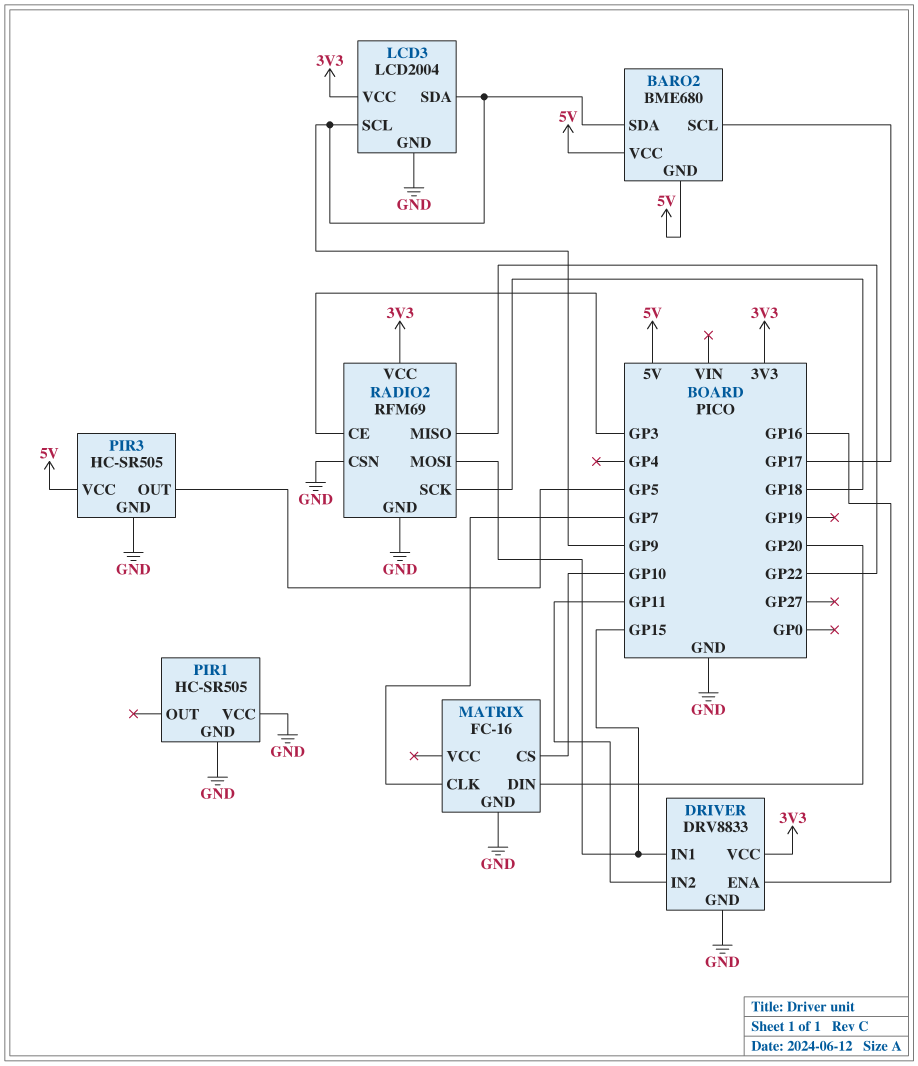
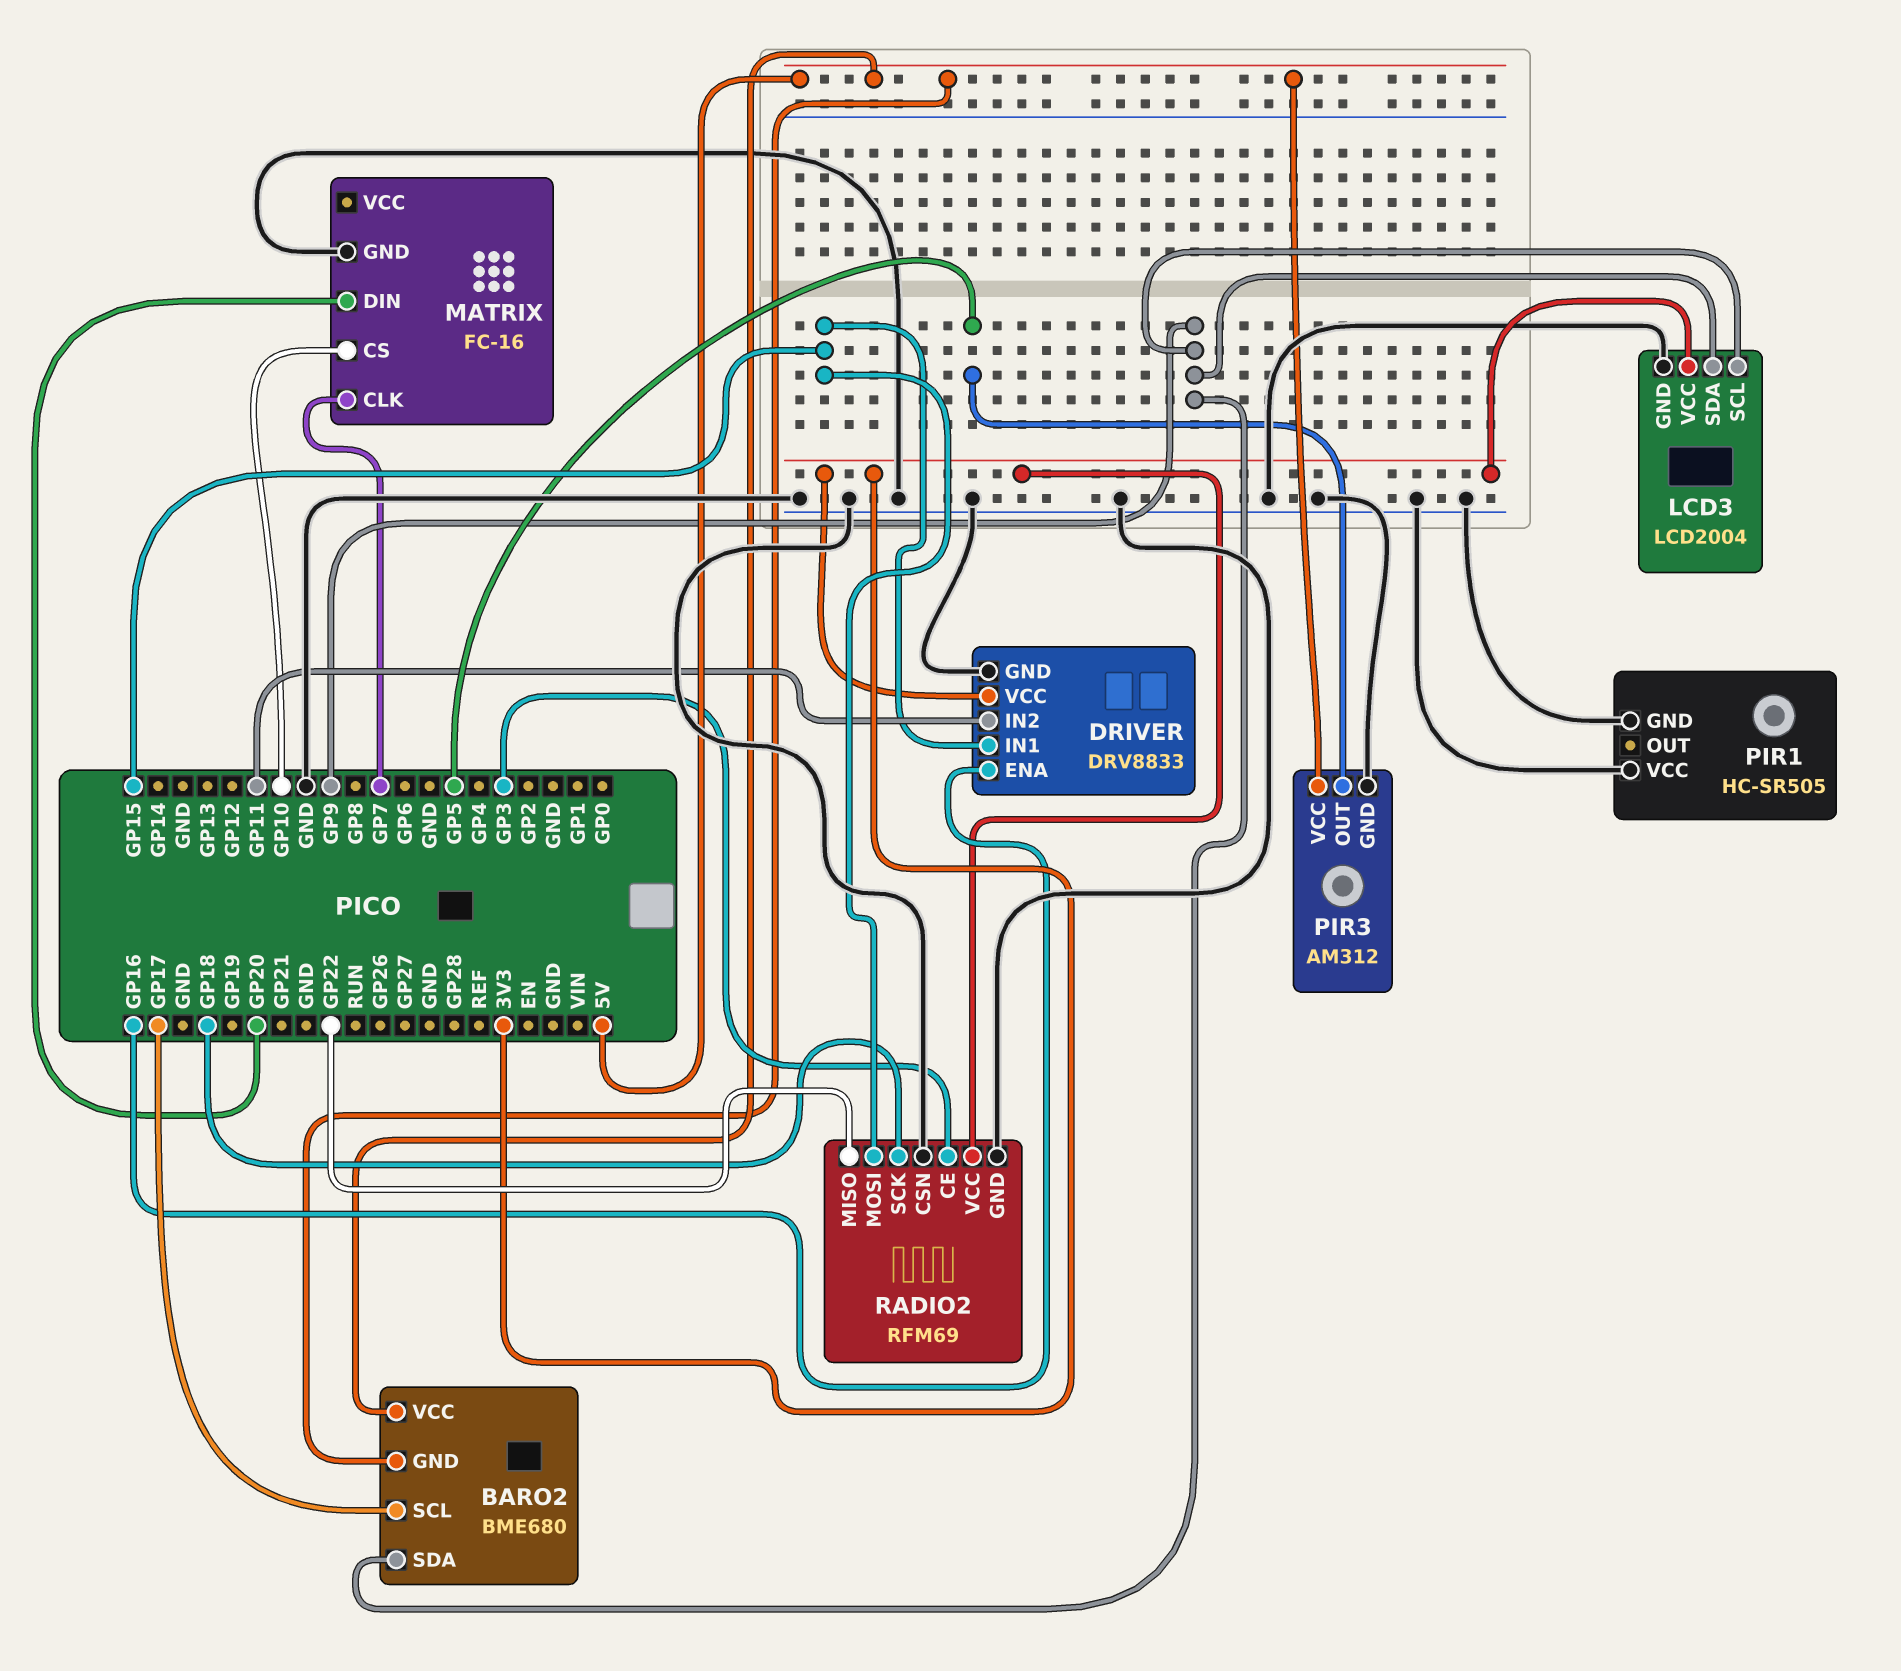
PIR3: HC-SR505 -> AM312

